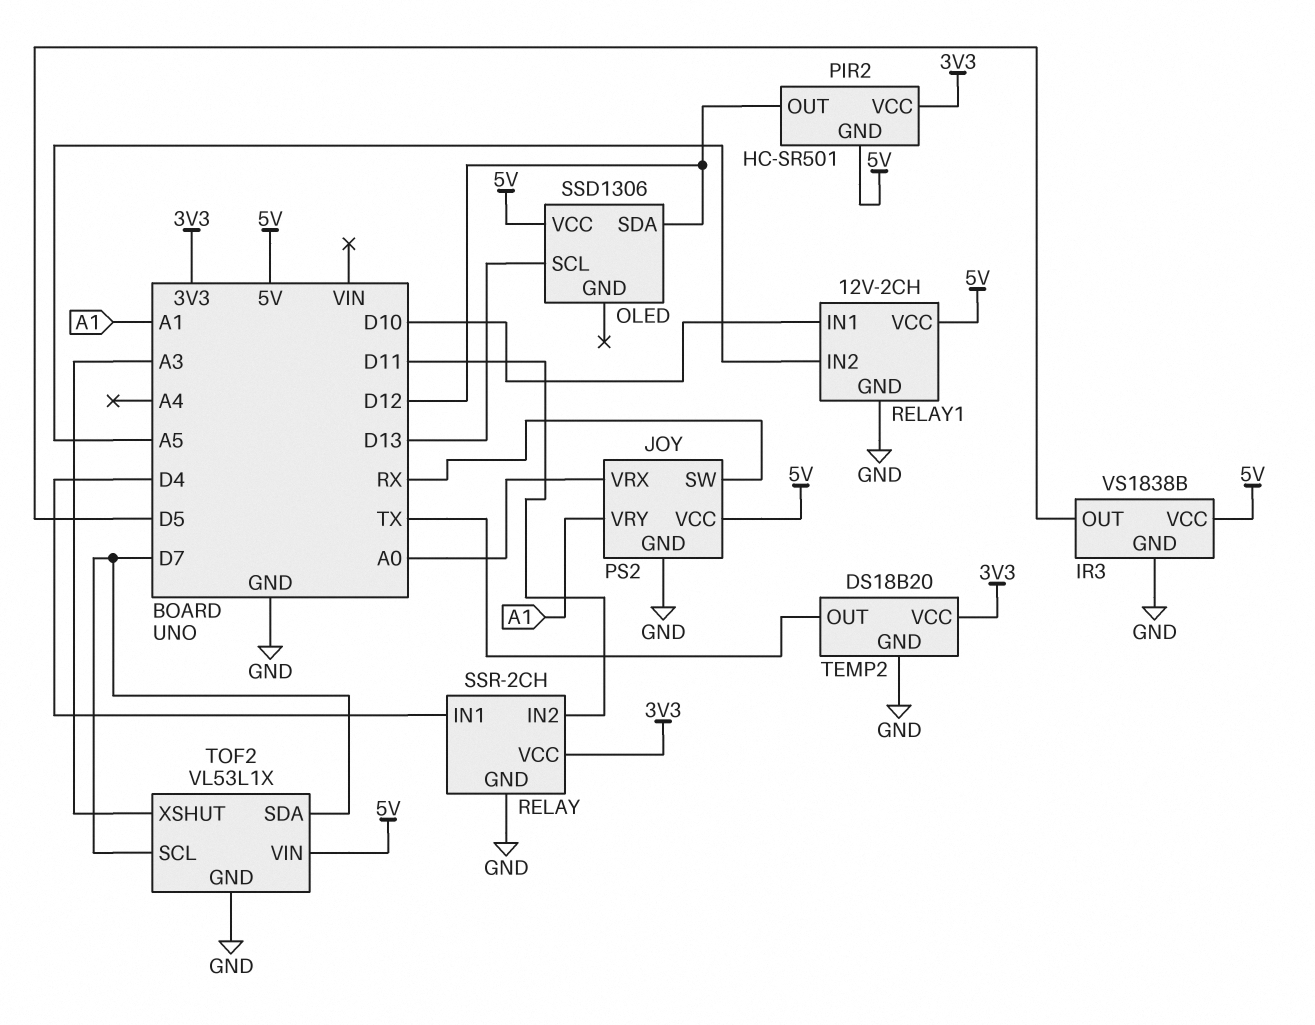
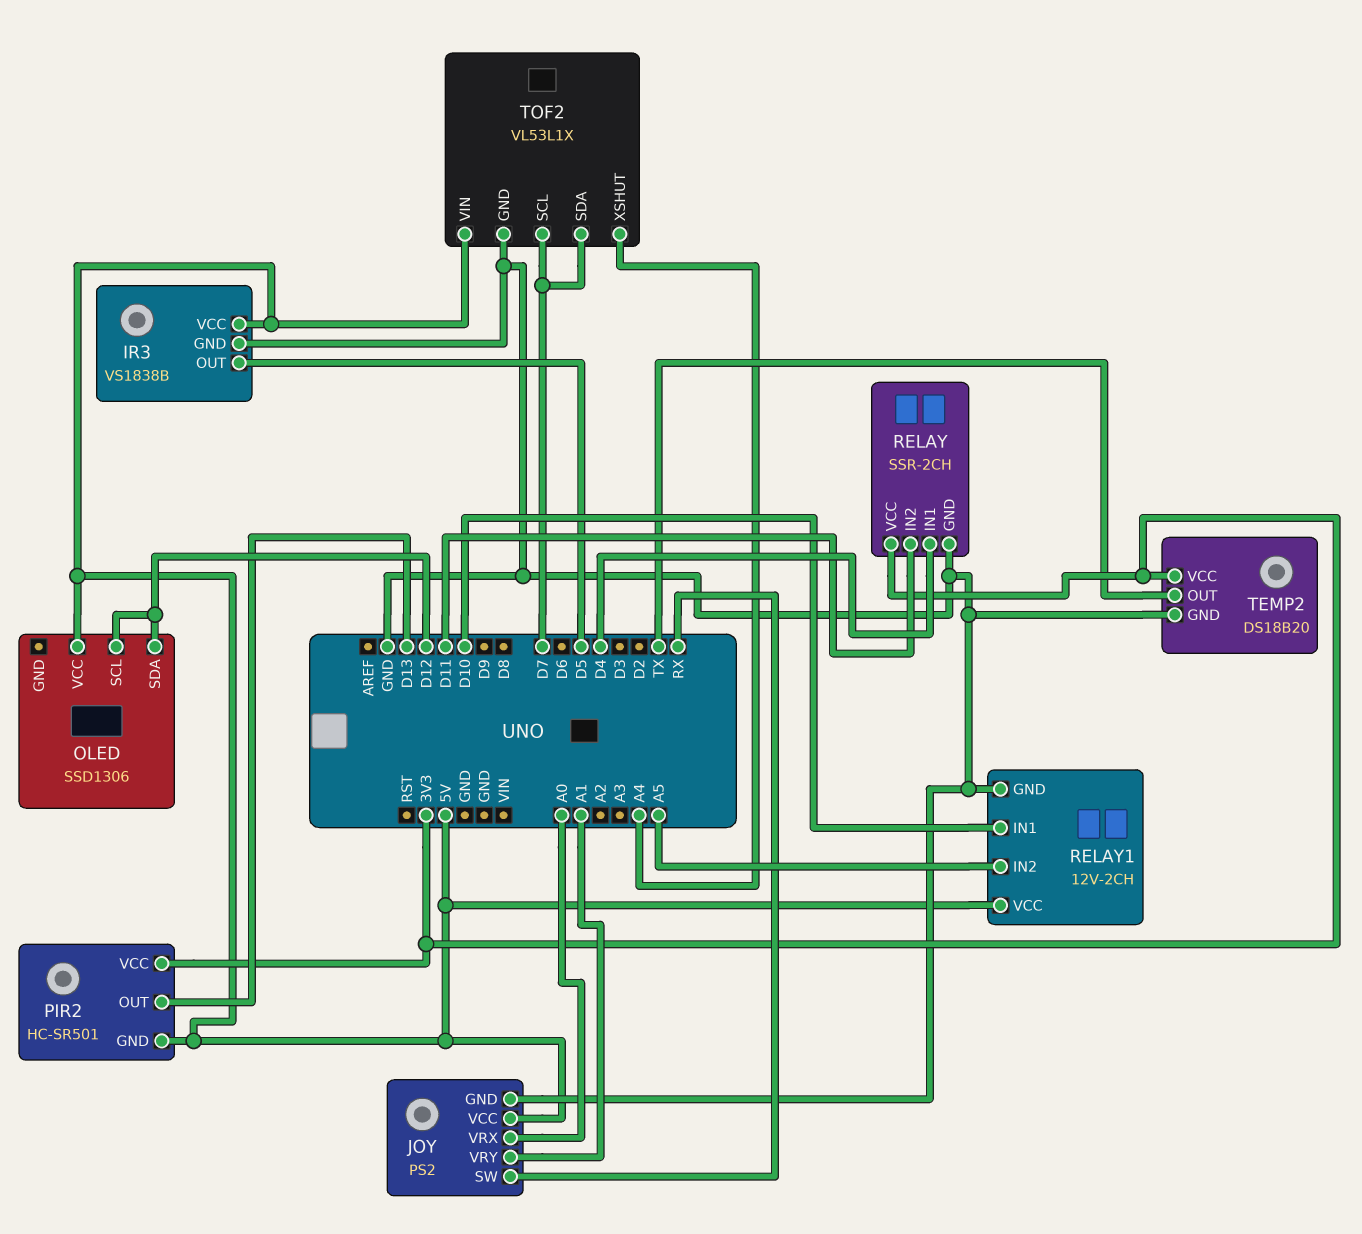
OLED pin SCL: D13 -> D12
PIR2 pin OUT: D12 -> D13
TOF2 pin XSHUT: A3 -> A4

